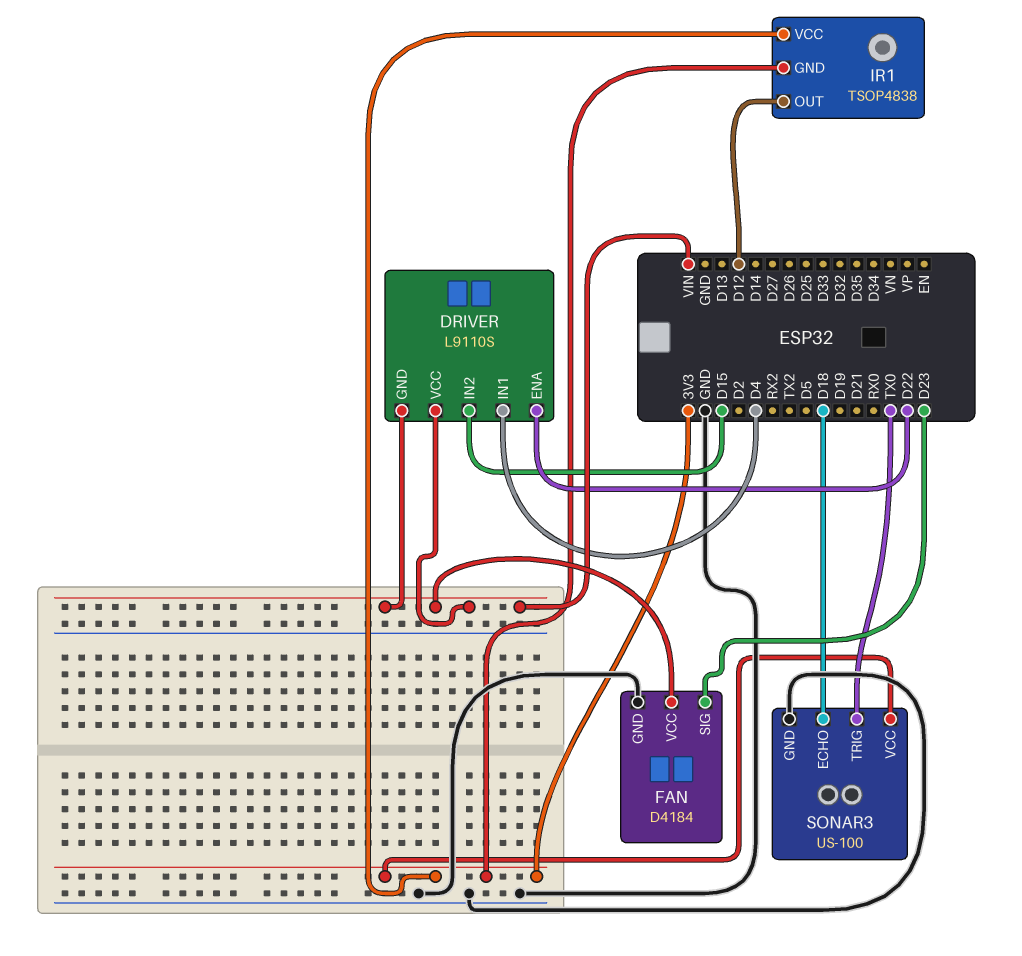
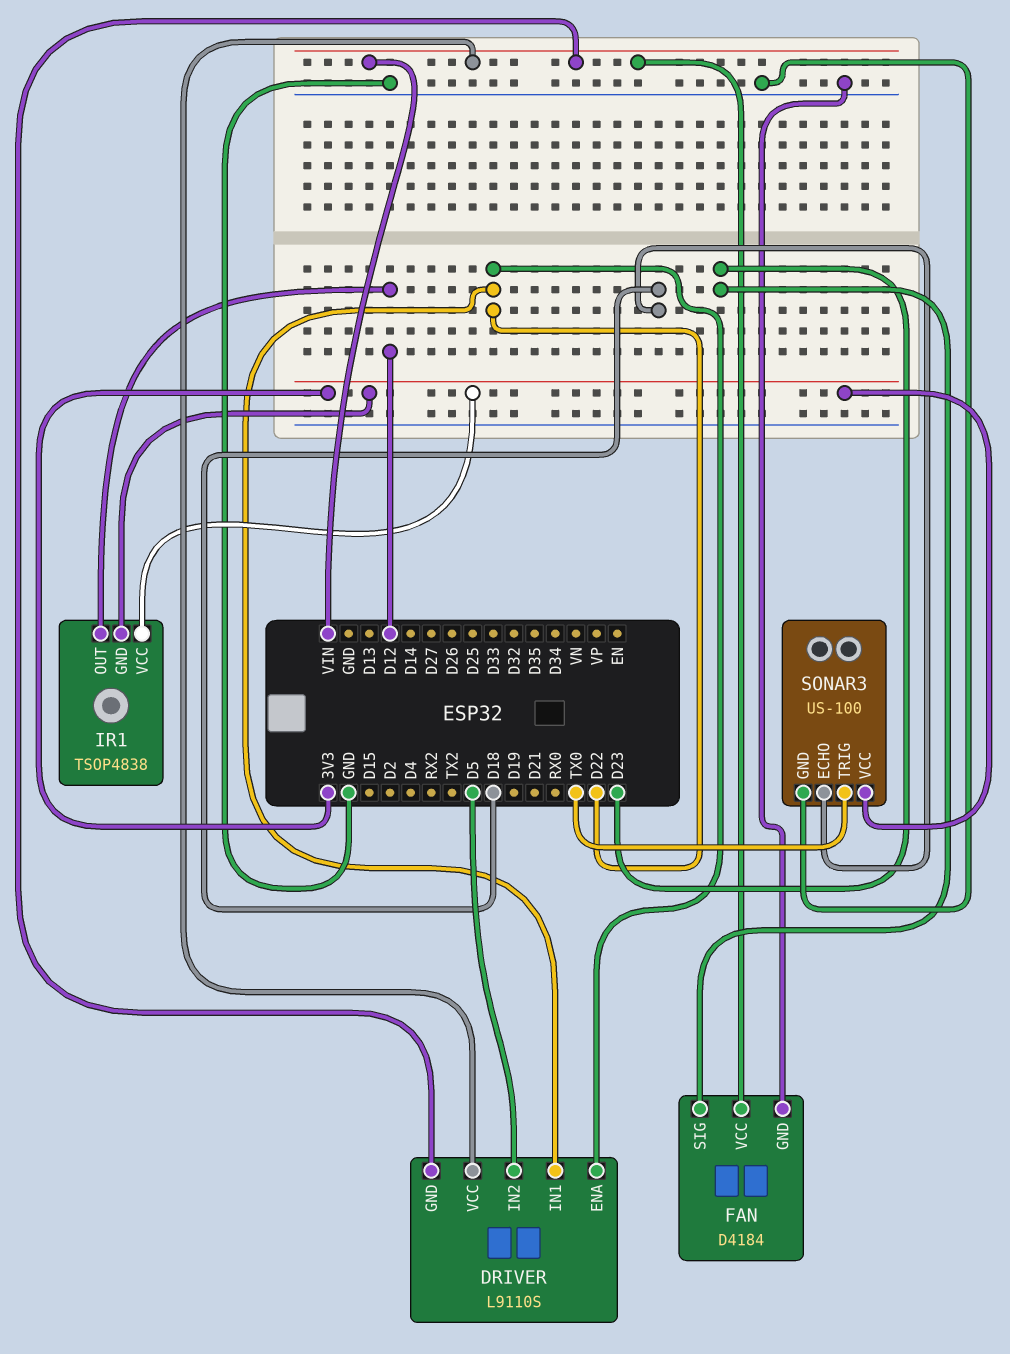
DRIVER pin IN1: D4 -> D22
DRIVER pin IN2: D15 -> D5

